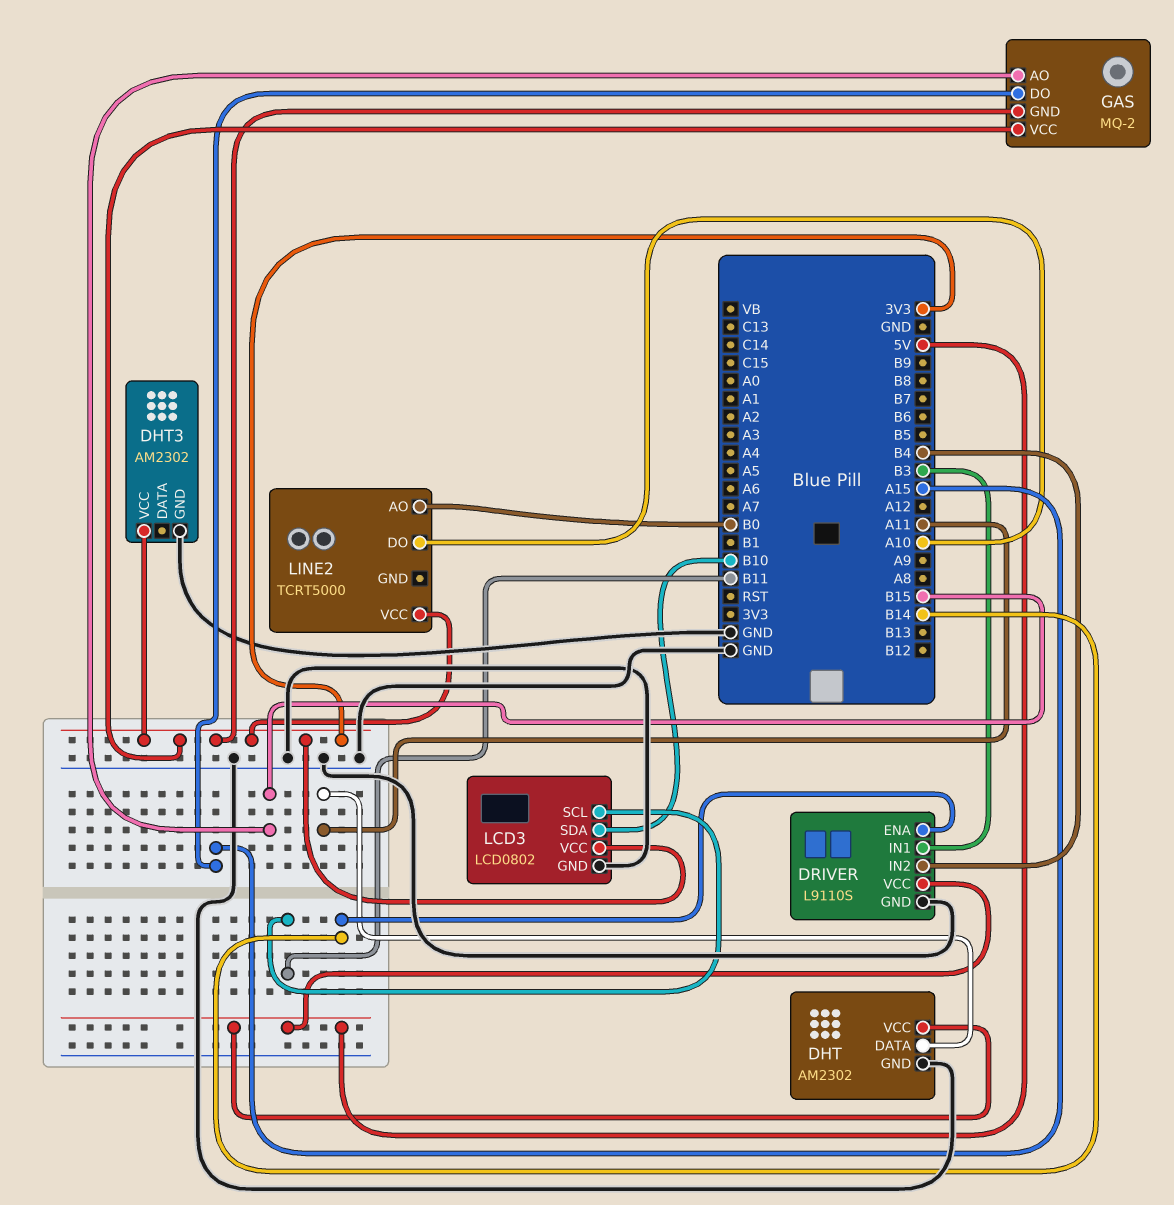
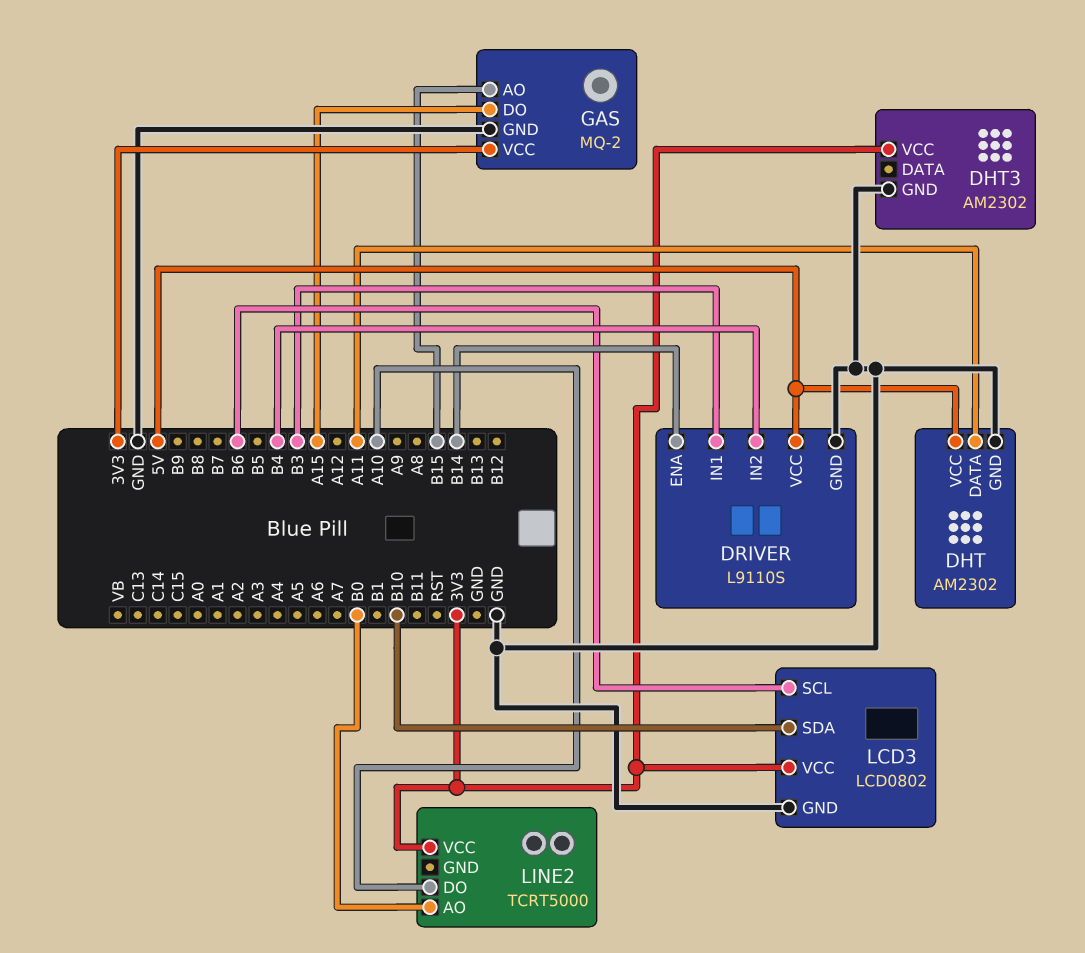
GAS pin GND: 3V3 -> GND
LCD3 pin SCL: B11 -> B6

